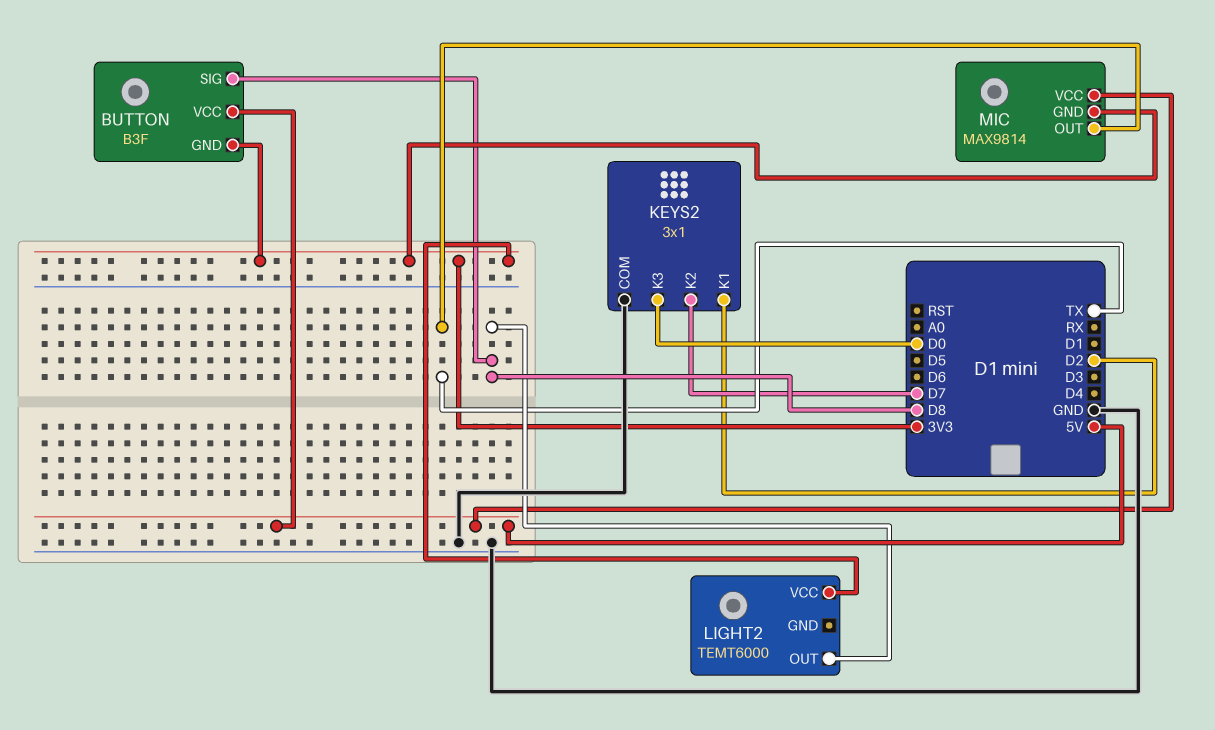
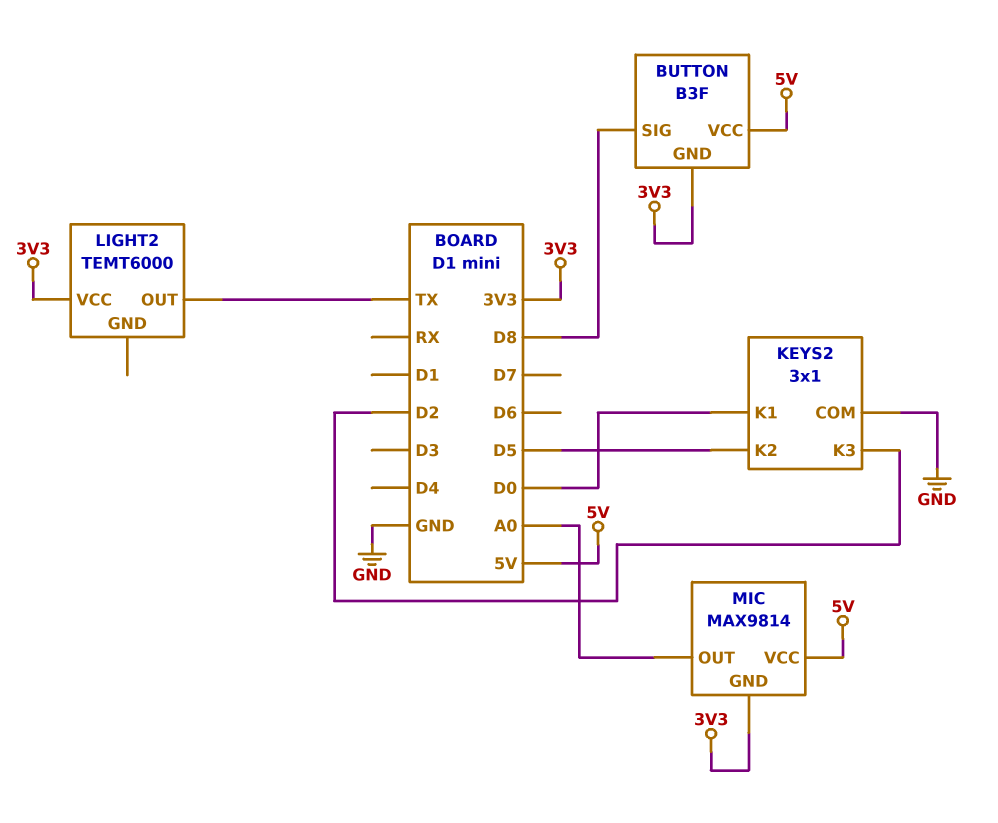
KEYS2 pin K1: D2 -> D0
KEYS2 pin K2: D7 -> D5
KEYS2 pin K3: D0 -> D2
LIGHT2 pin OUT: D8 -> TX
MIC pin OUT: TX -> A0

